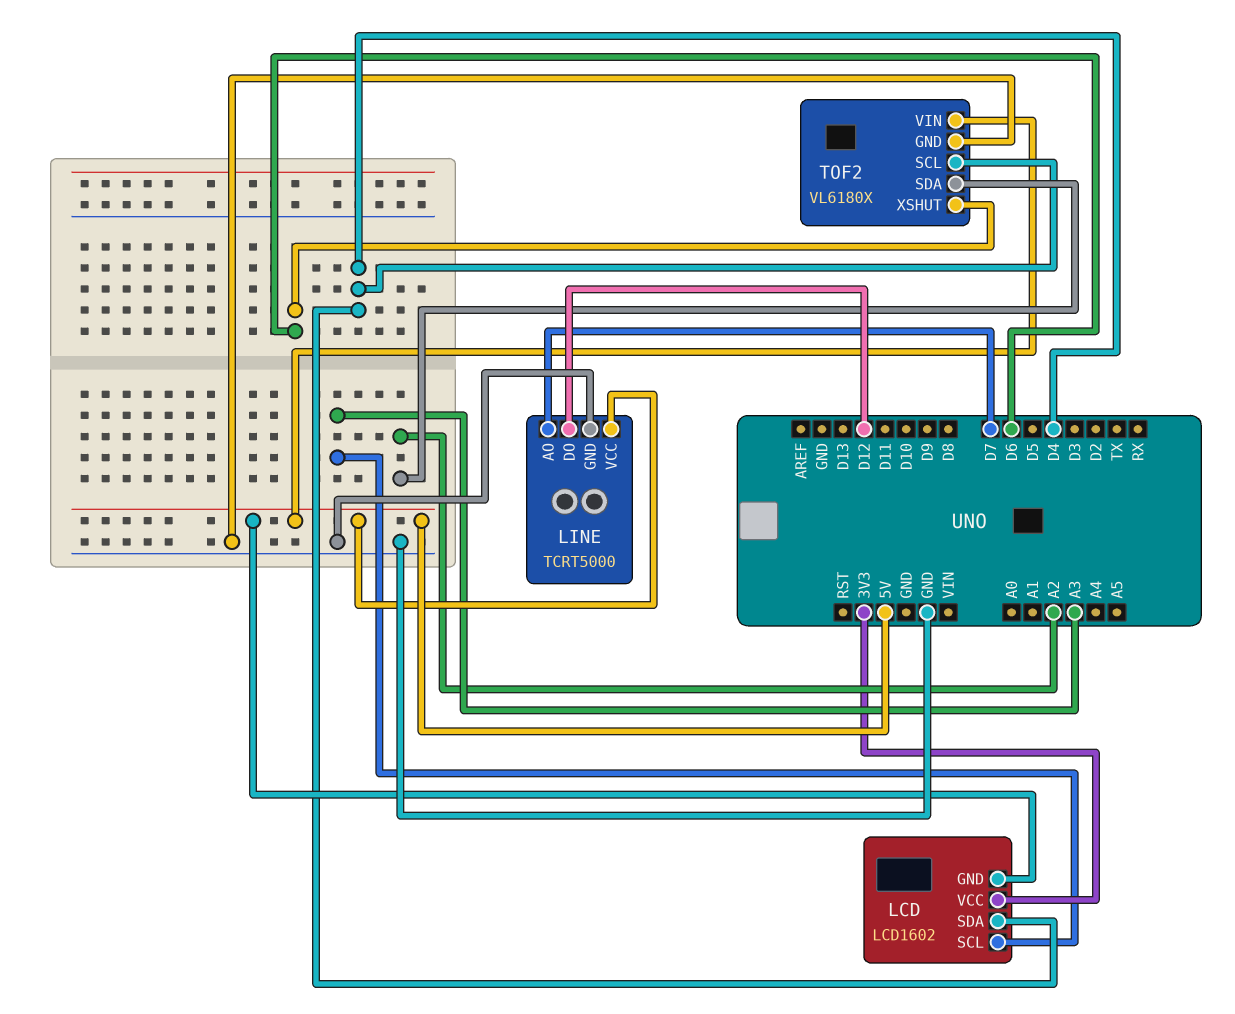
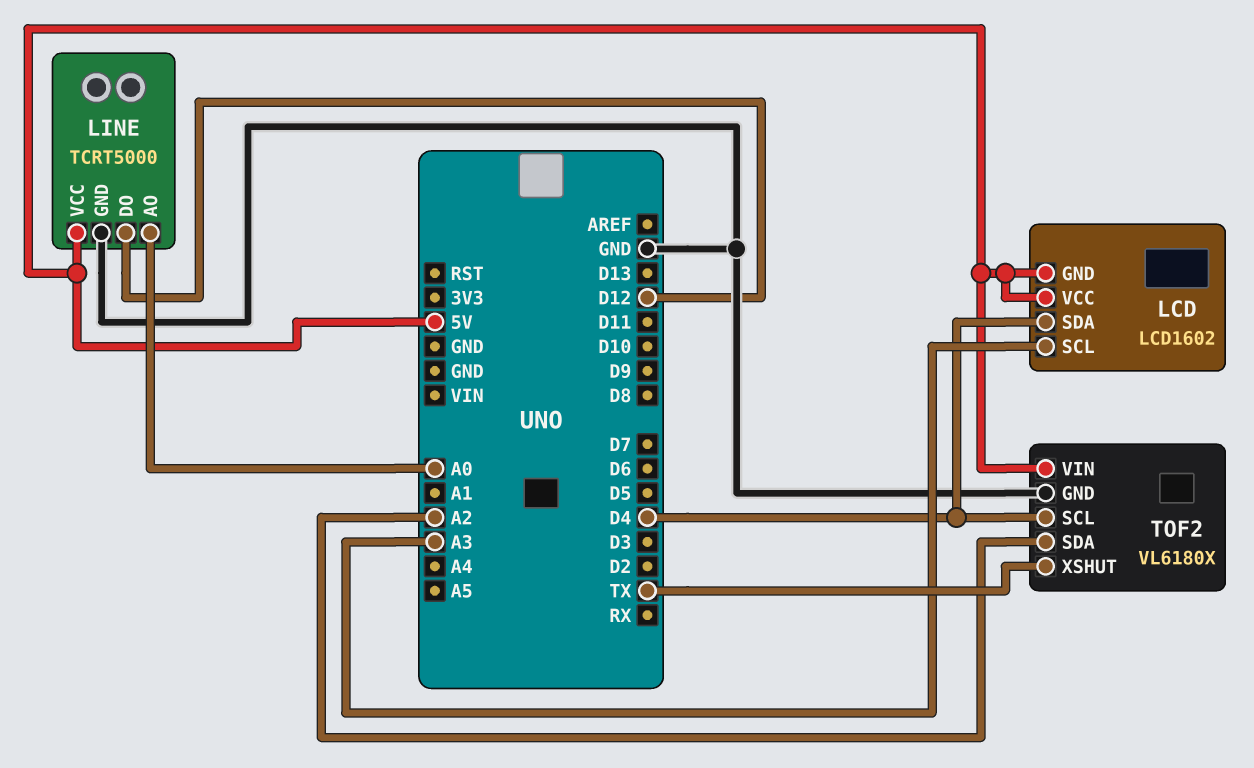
LCD pin VCC: 3V3 -> 5V
LINE pin AO: D7 -> A0
TOF2 pin XSHUT: D6 -> TX

